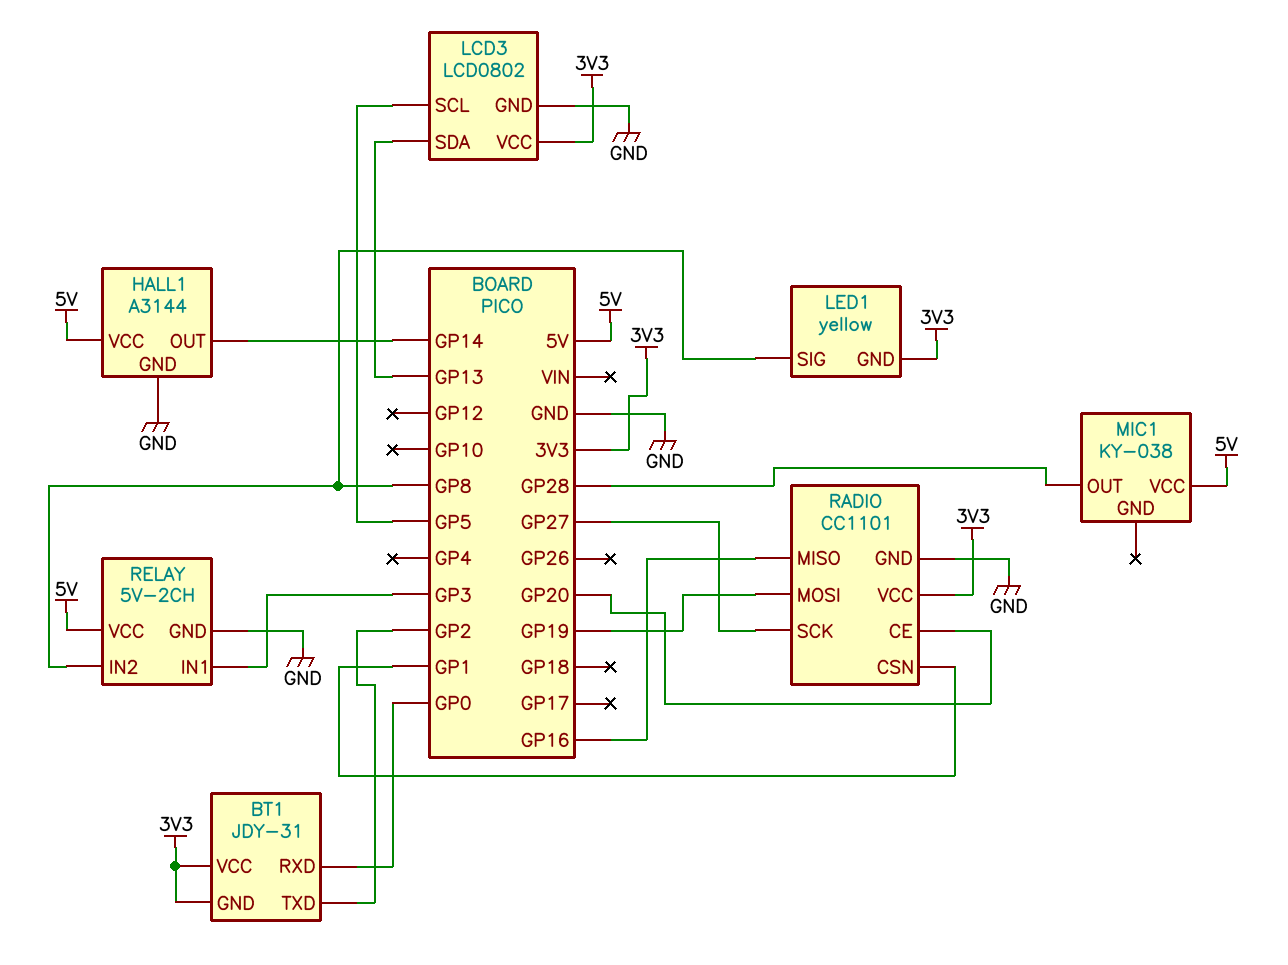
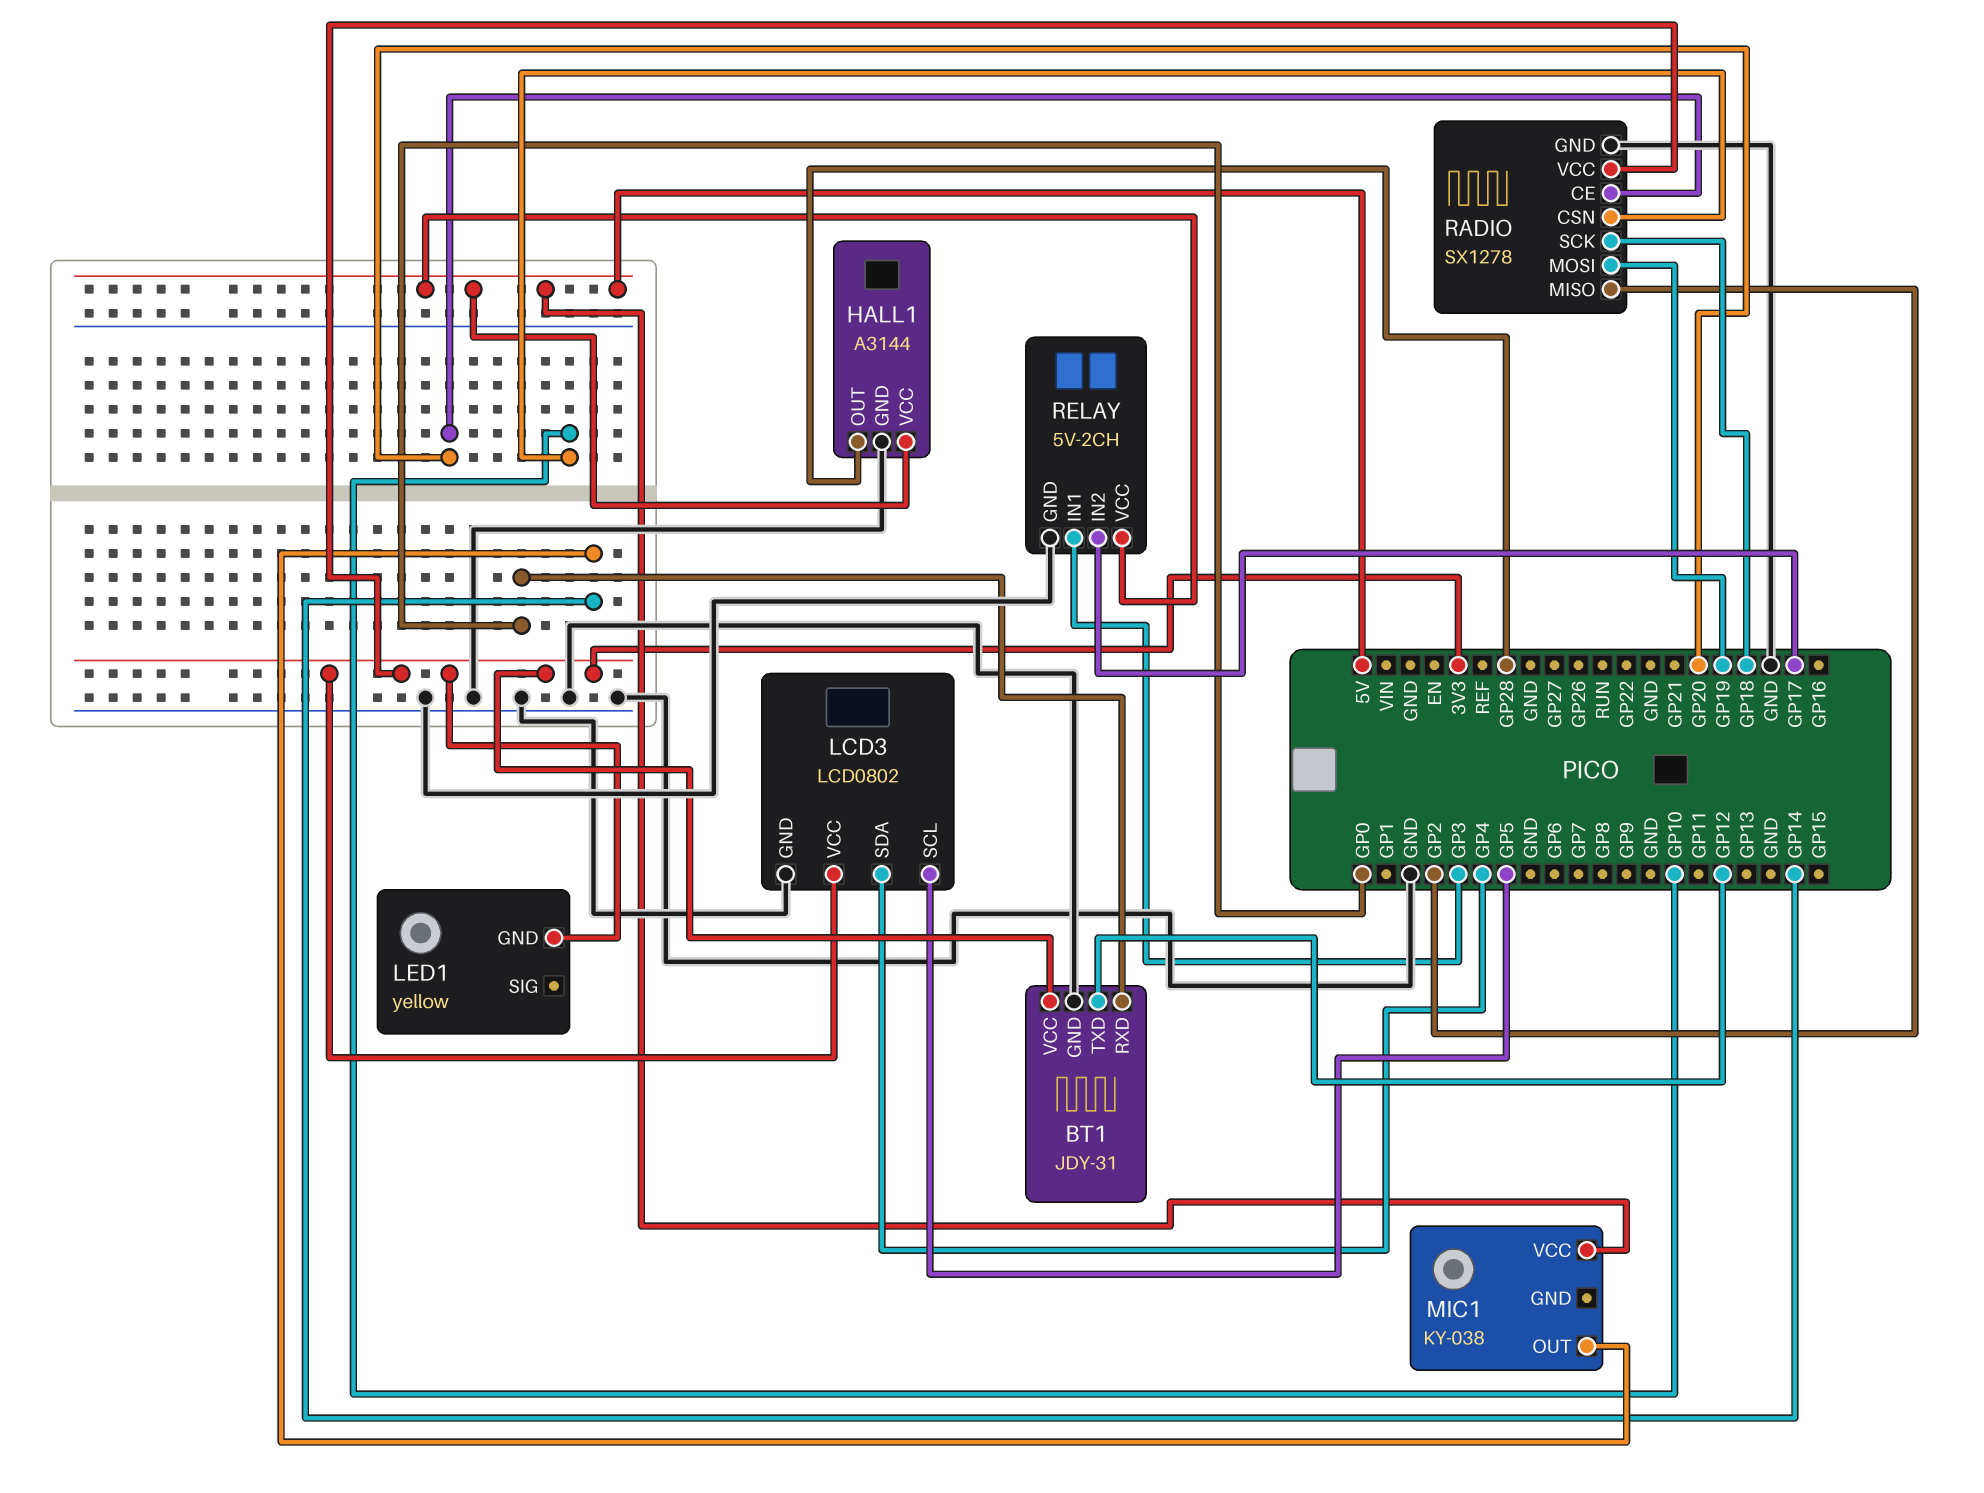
BT1 pin GND: 3V3 -> GND
BT1 pin TXD: GP2 -> GP12
HALL1 pin OUT: GP14 -> GP28
LCD3 pin SDA: GP13 -> GP4
LED1 pin SIG: GP8 -> none
MIC1 pin OUT: GP28 -> GP14
RADIO: CC1101 -> SX1278
RADIO pin CSN: GP1 -> GP10
RADIO pin MISO: GP16 -> GP2
RADIO pin SCK: GP27 -> GP18
RELAY pin IN2: GP8 -> GP17

